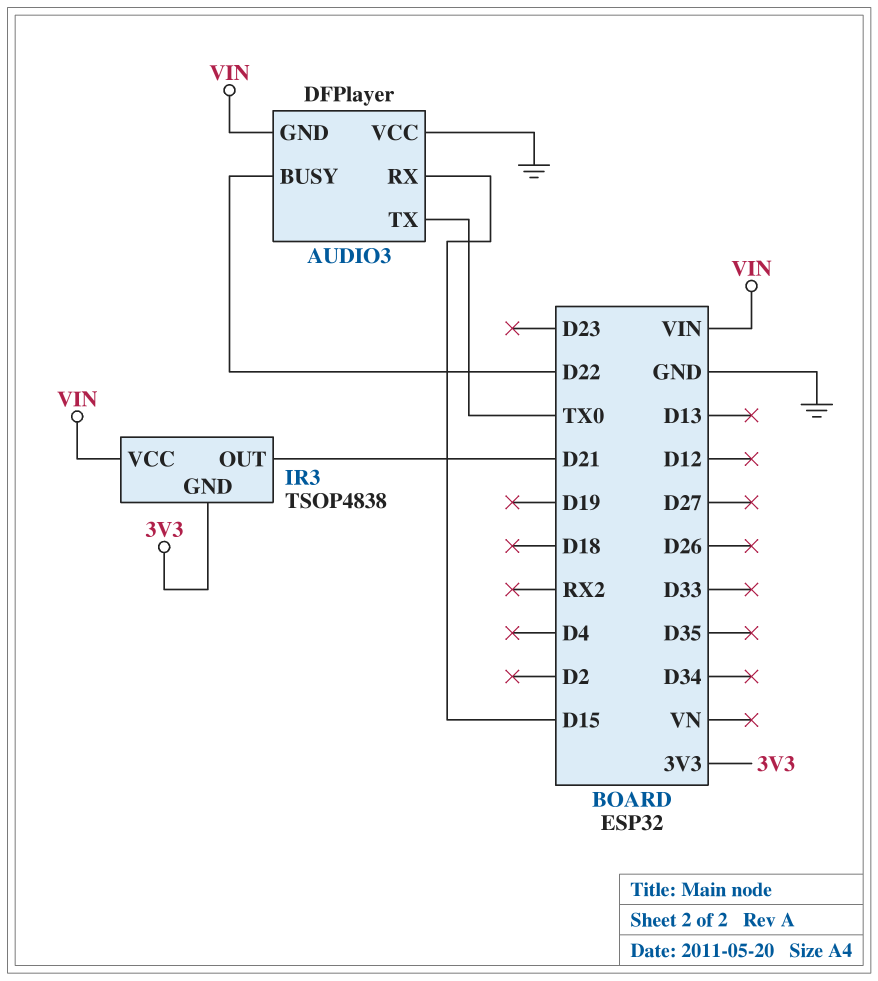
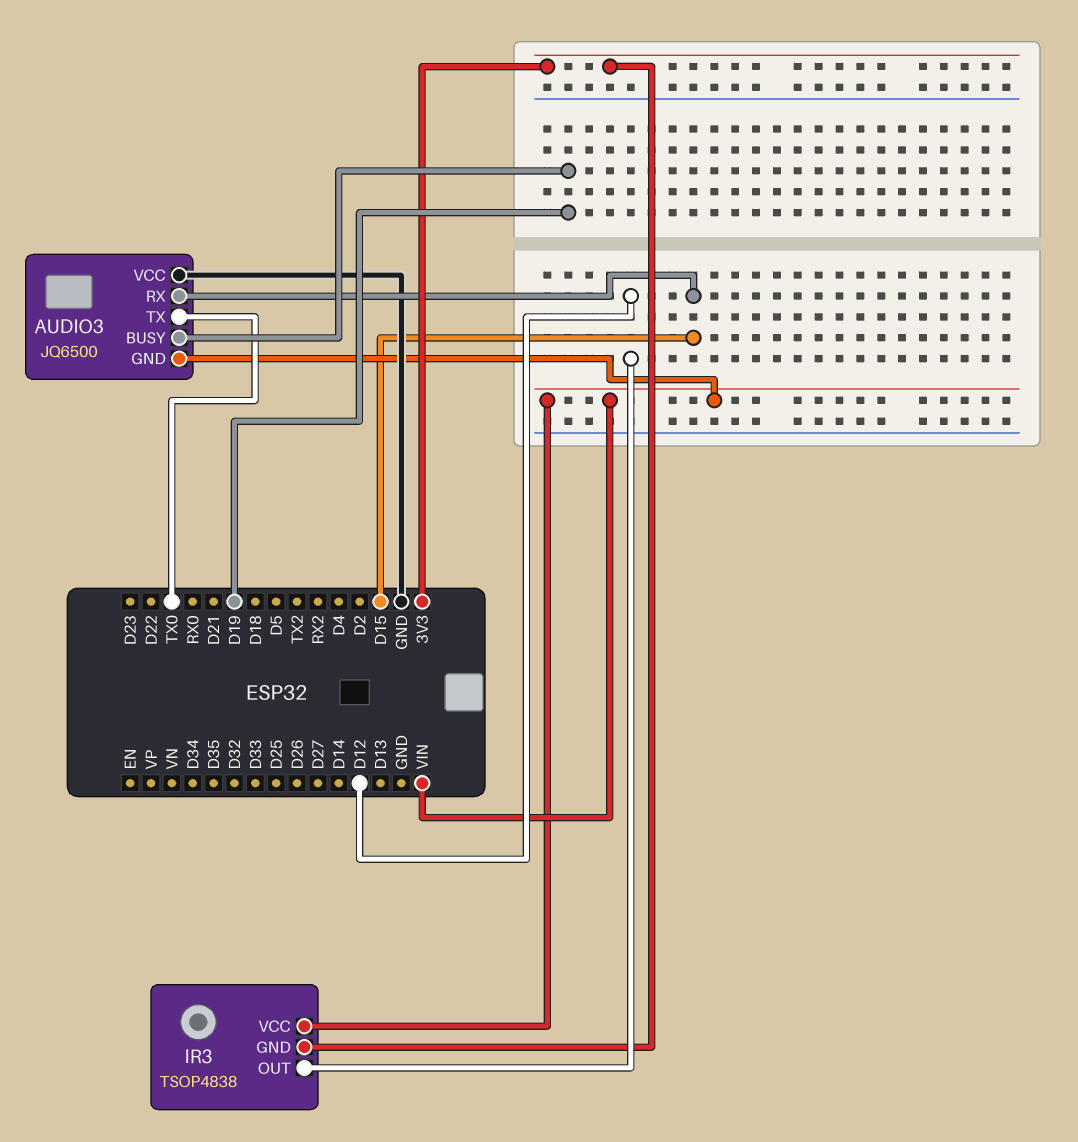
AUDIO3: DFPlayer -> JQ6500
AUDIO3 pin BUSY: D22 -> D19
IR3 pin OUT: D21 -> D12

